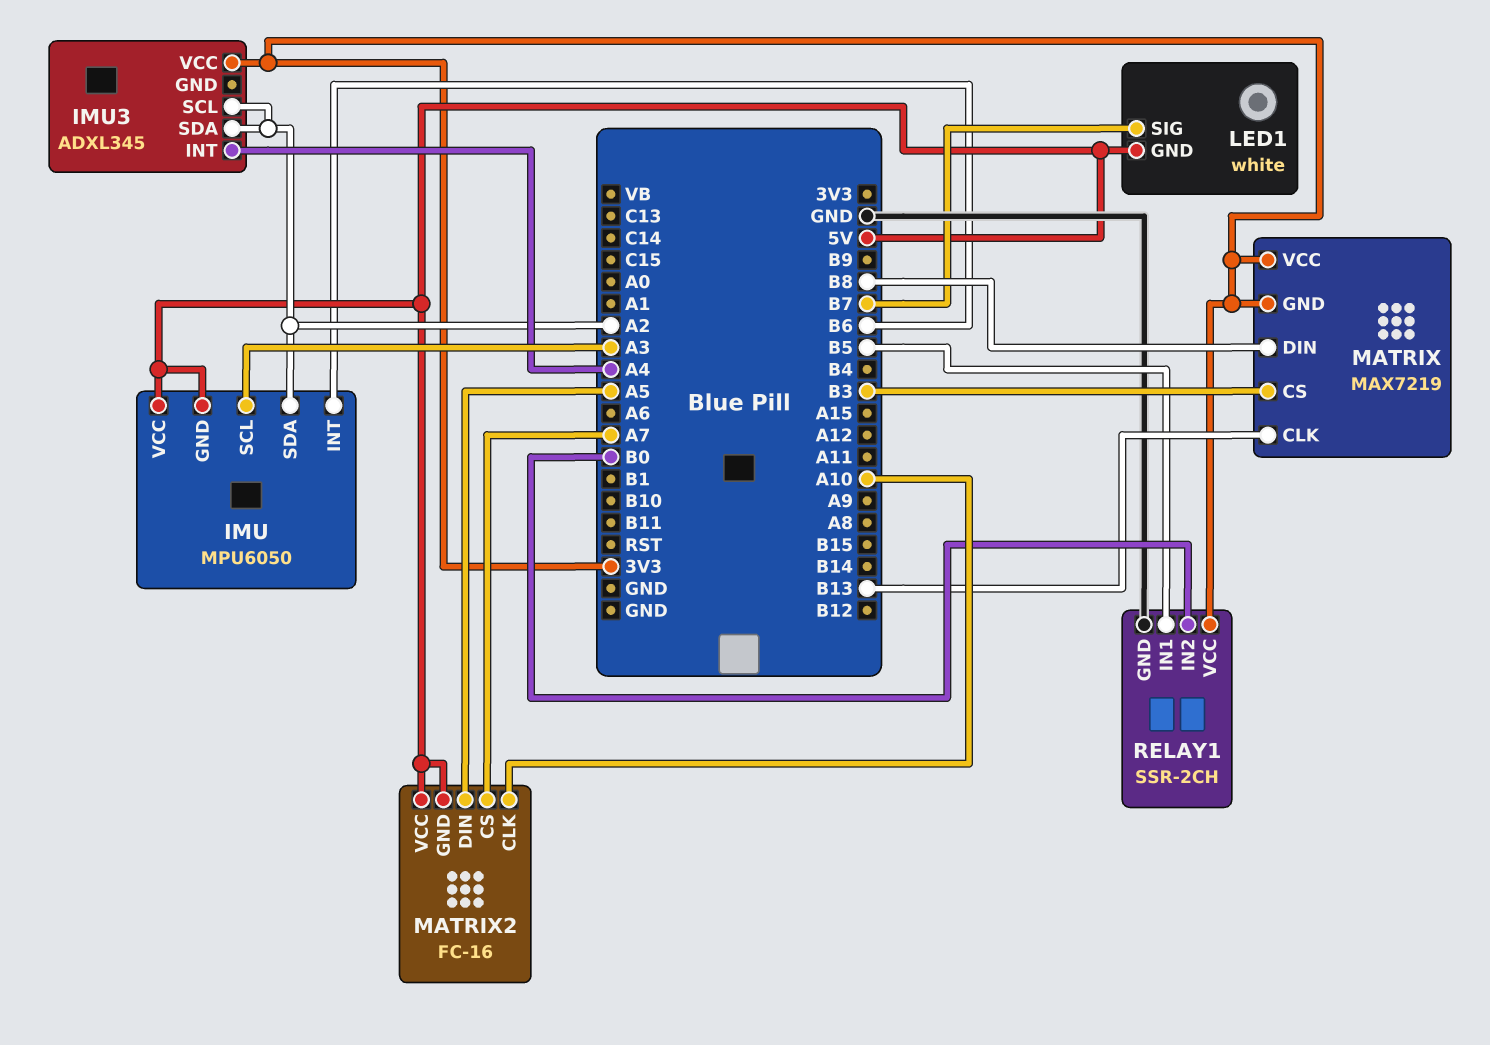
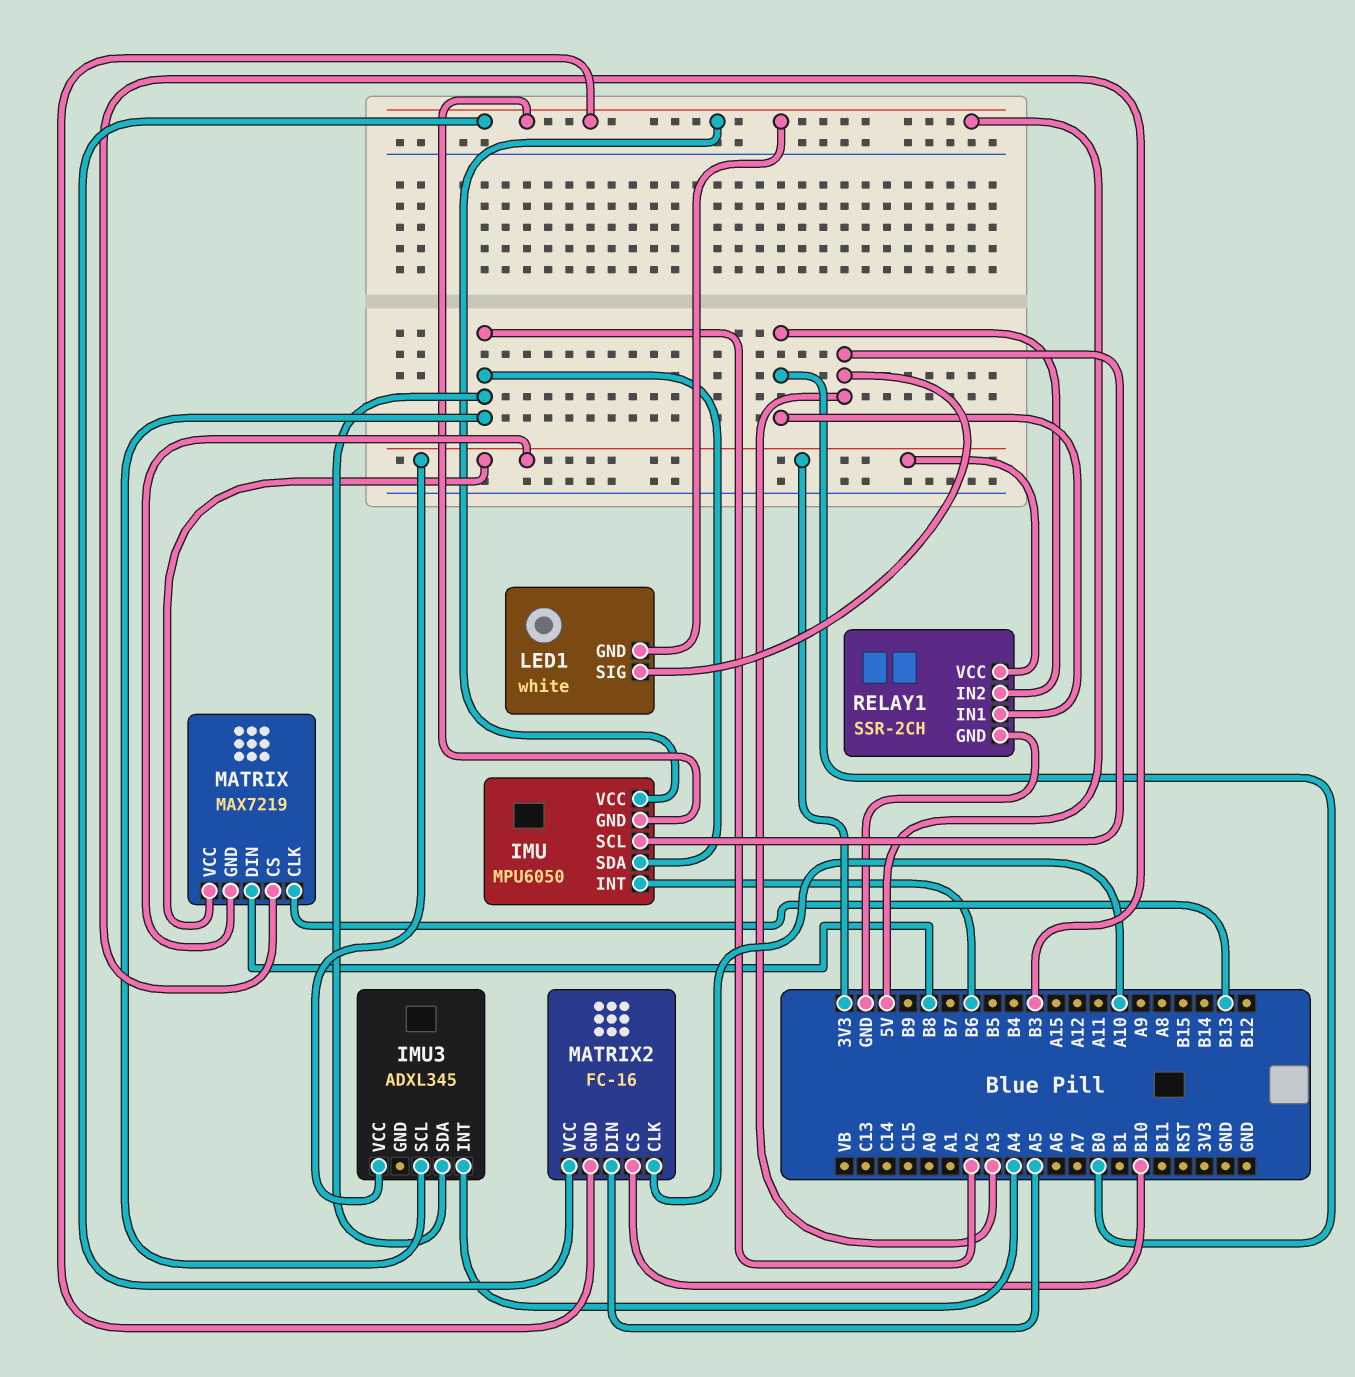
LED1 pin SIG: B7 -> A3
MATRIX2 pin CS: A7 -> B10
RELAY1 pin IN1: B5 -> B0

